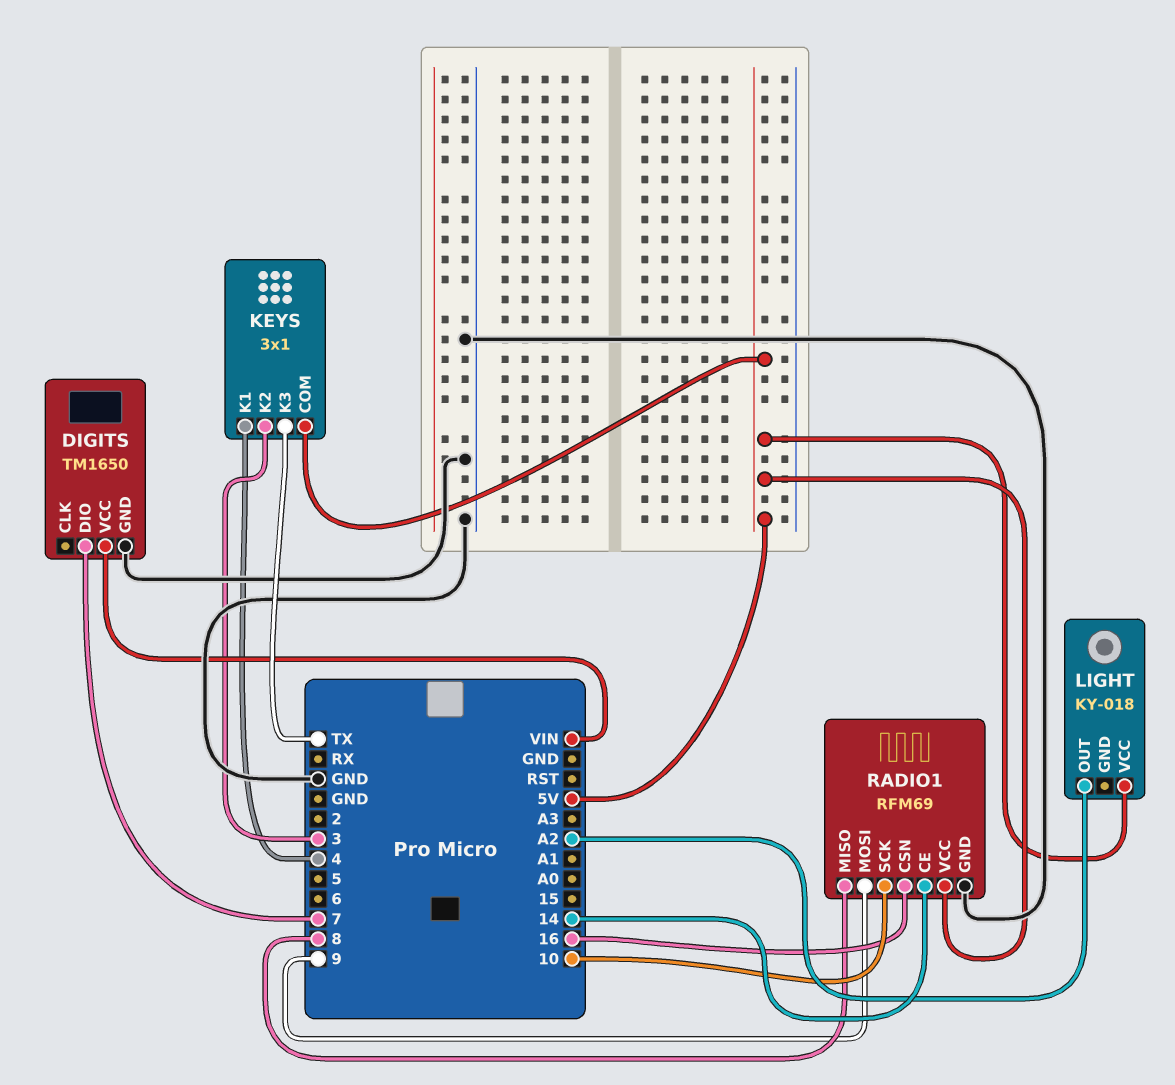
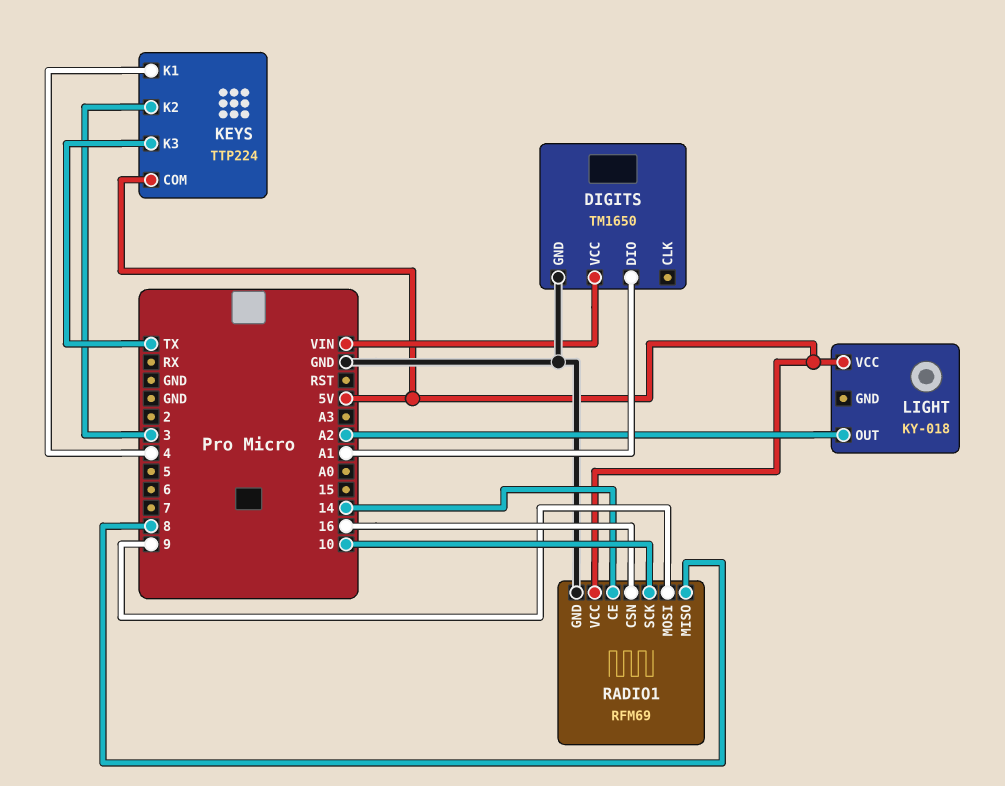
DIGITS pin DIO: 7 -> A1
KEYS: 3x1 -> TTP224

